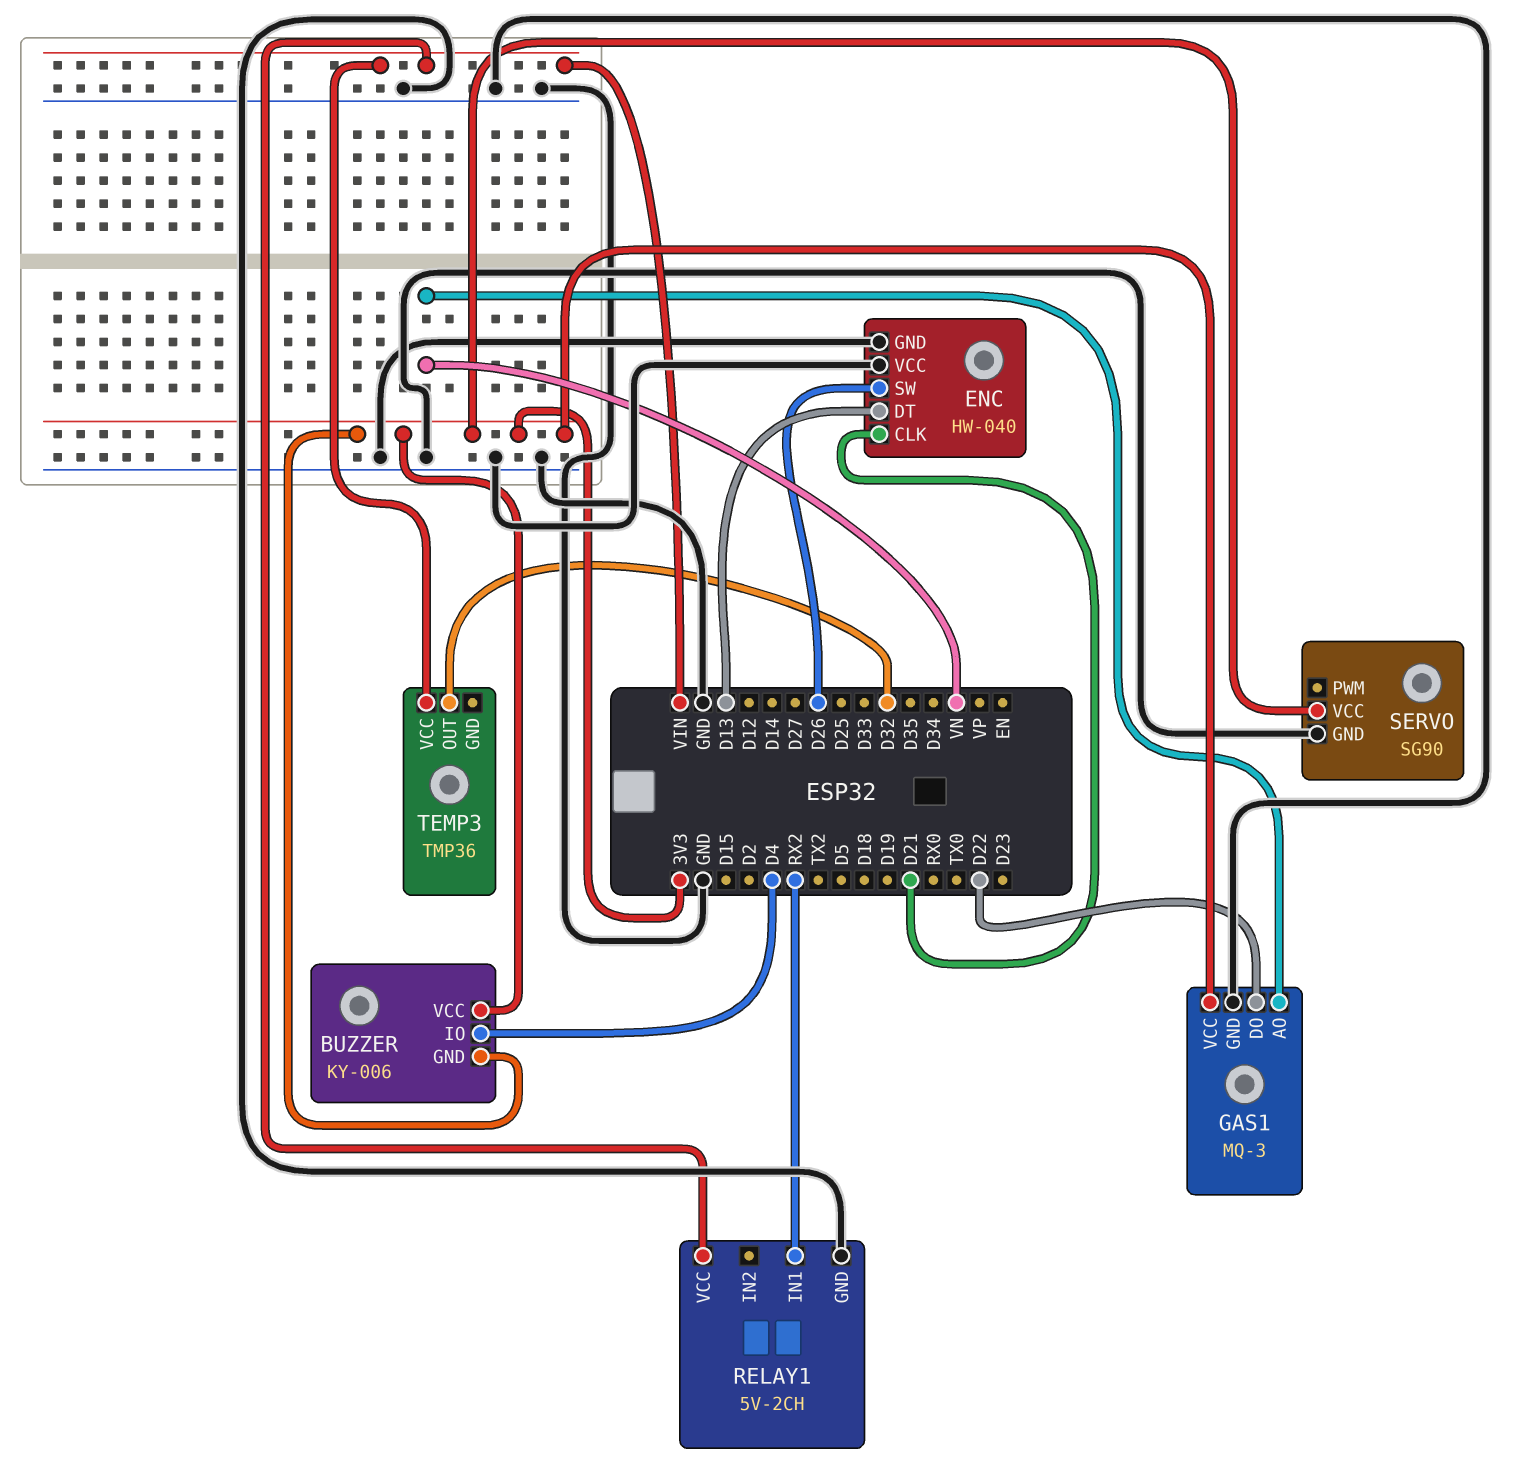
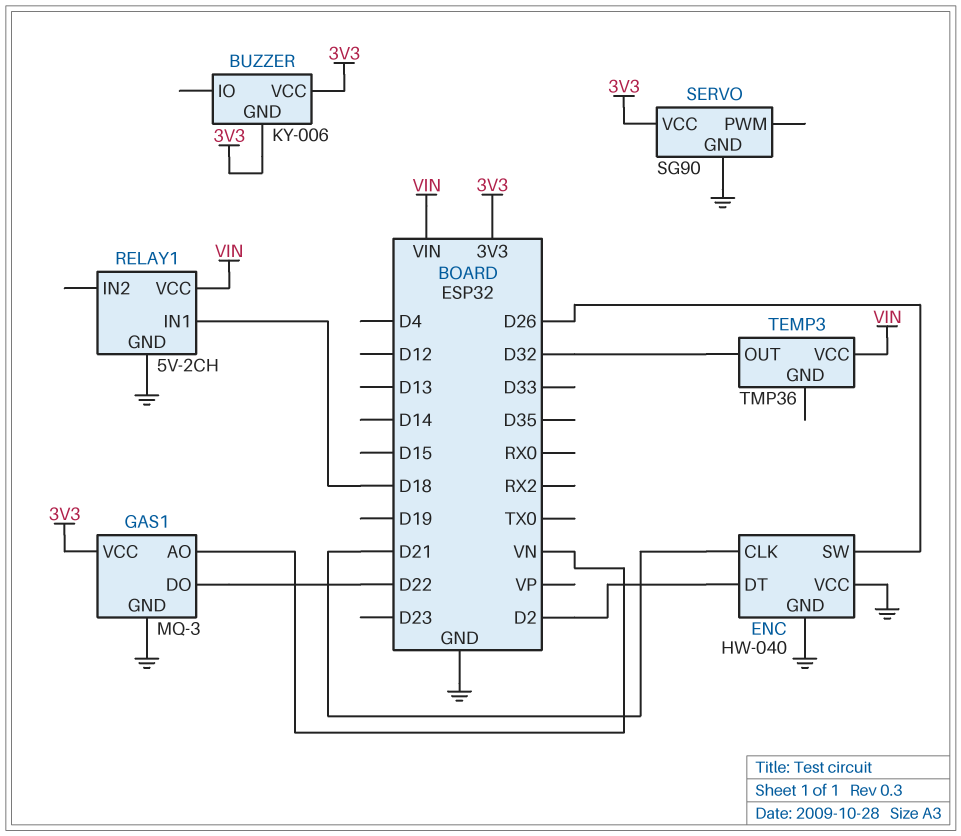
BUZZER pin IO: D4 -> none
ENC pin DT: D13 -> D2
RELAY1 pin IN1: RX2 -> D18

